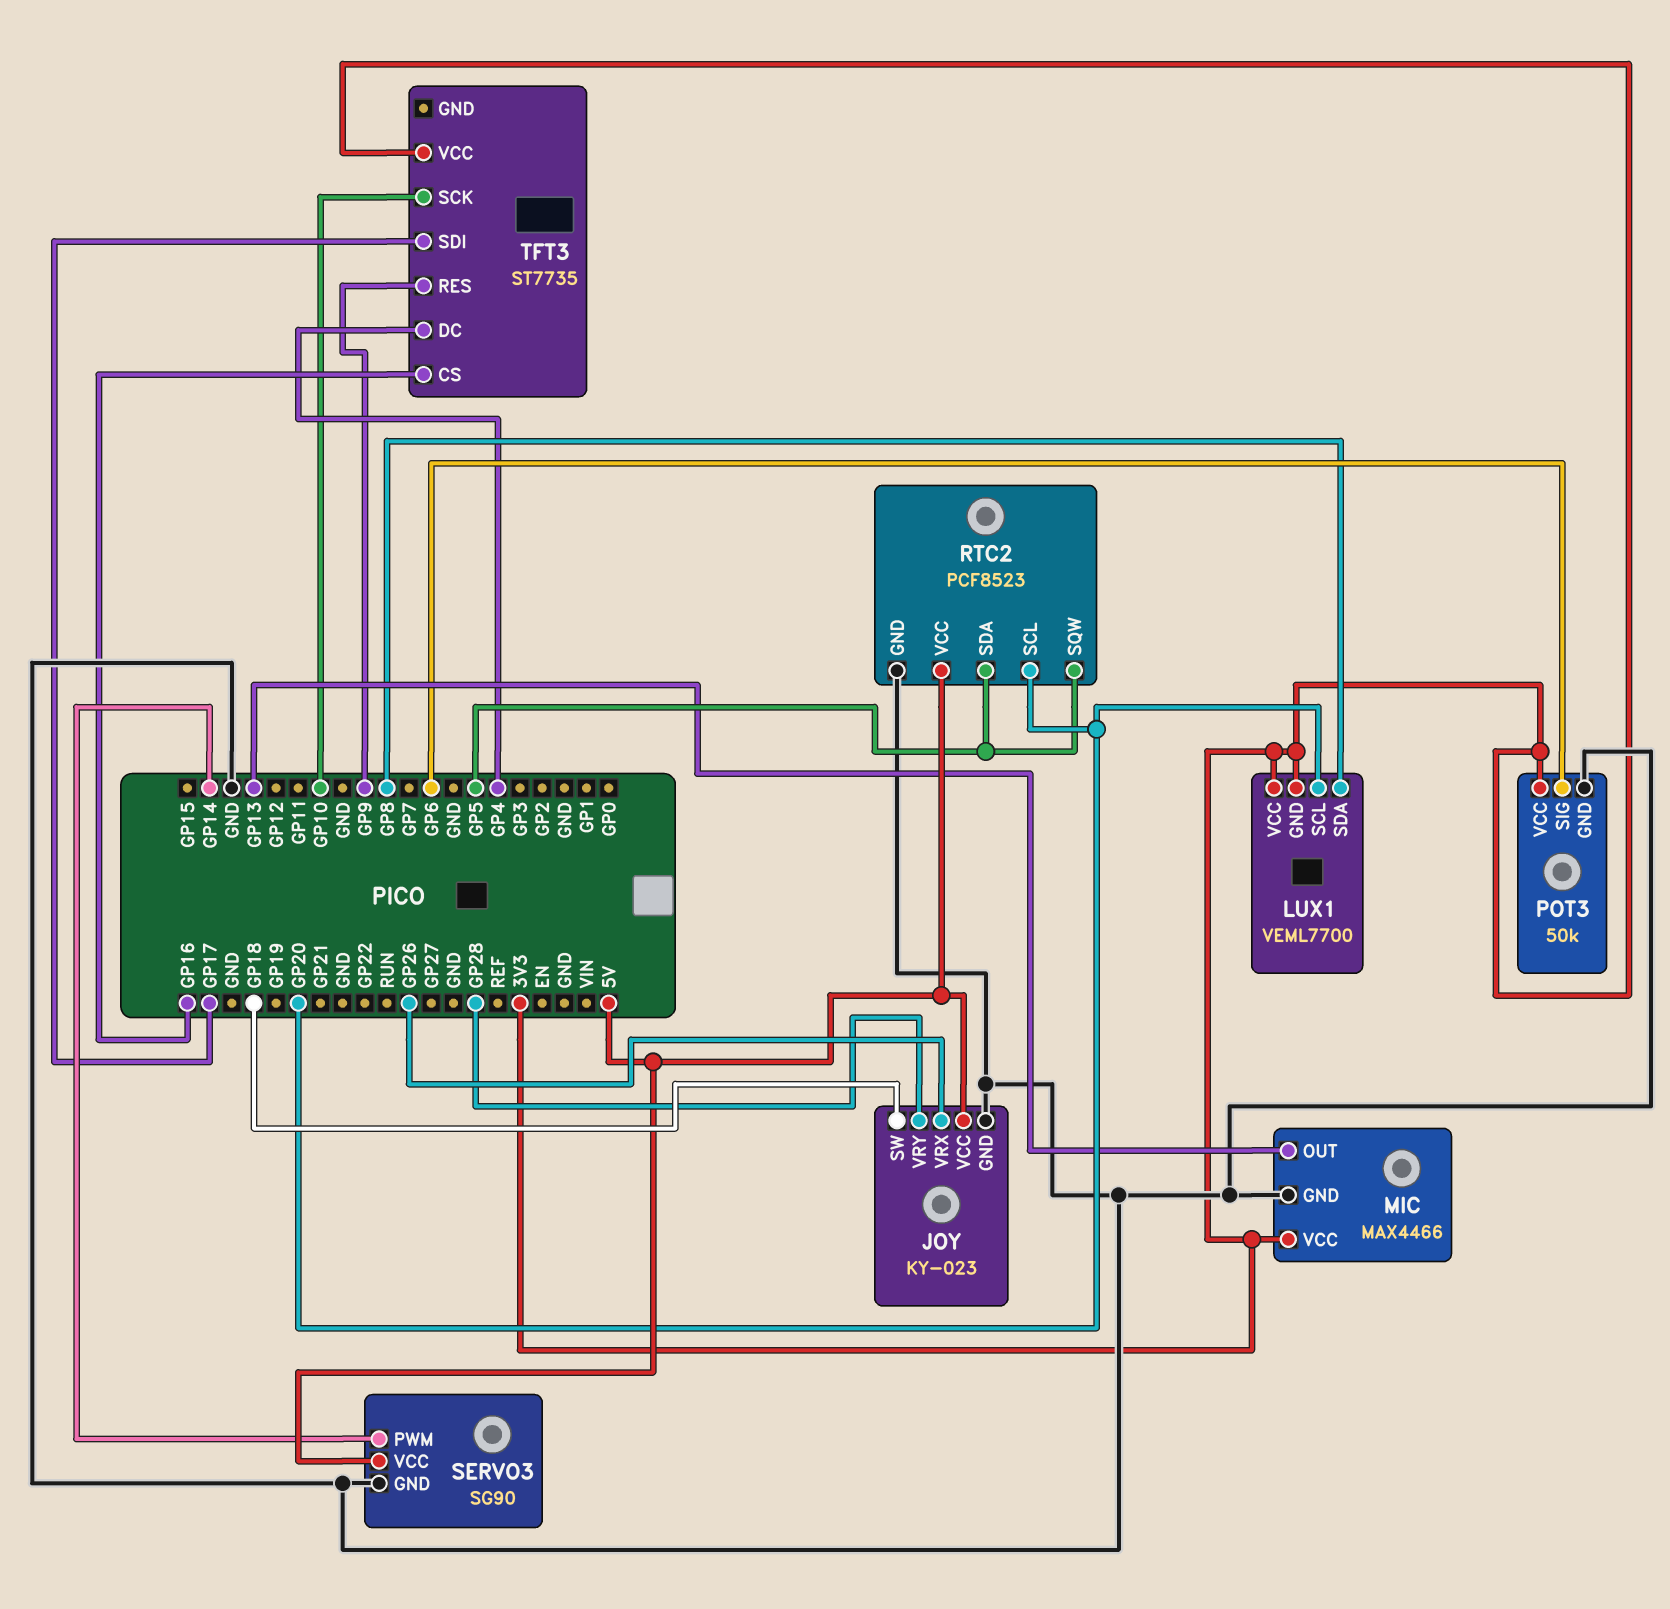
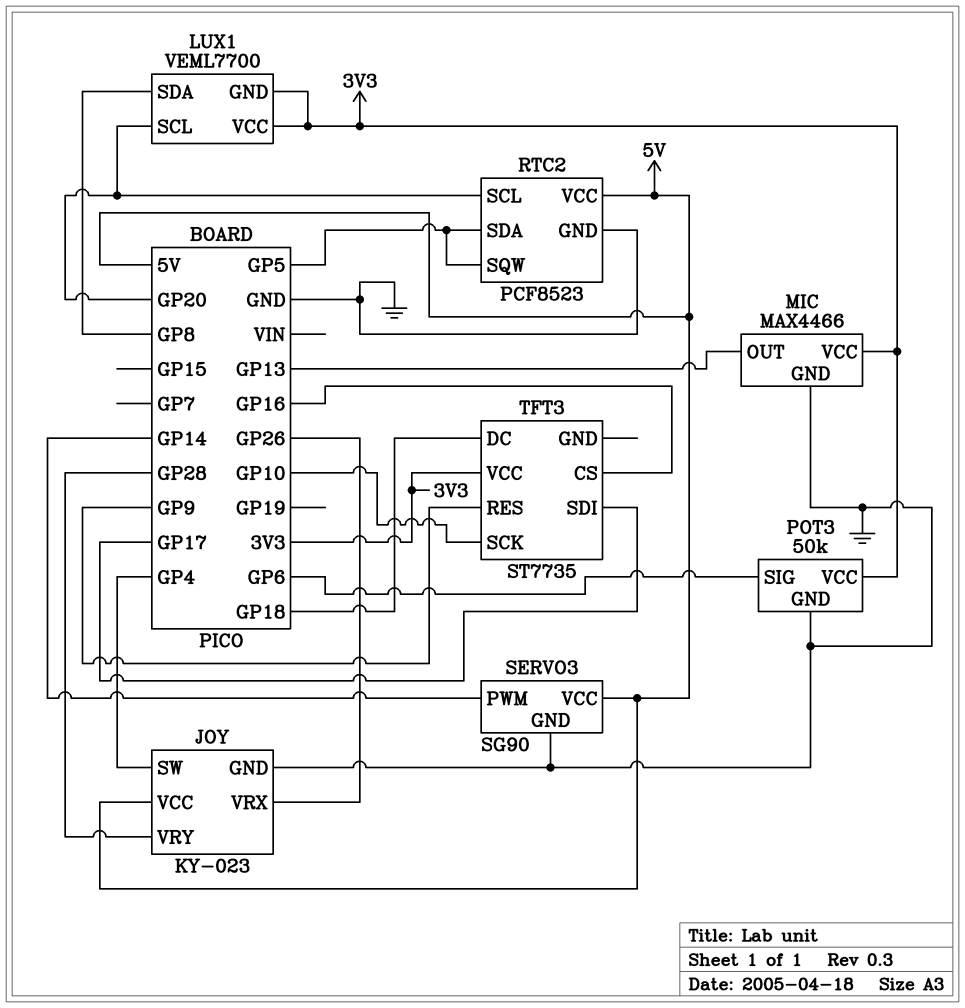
JOY pin SW: GP18 -> GP4
TFT3 pin DC: GP4 -> GP18

